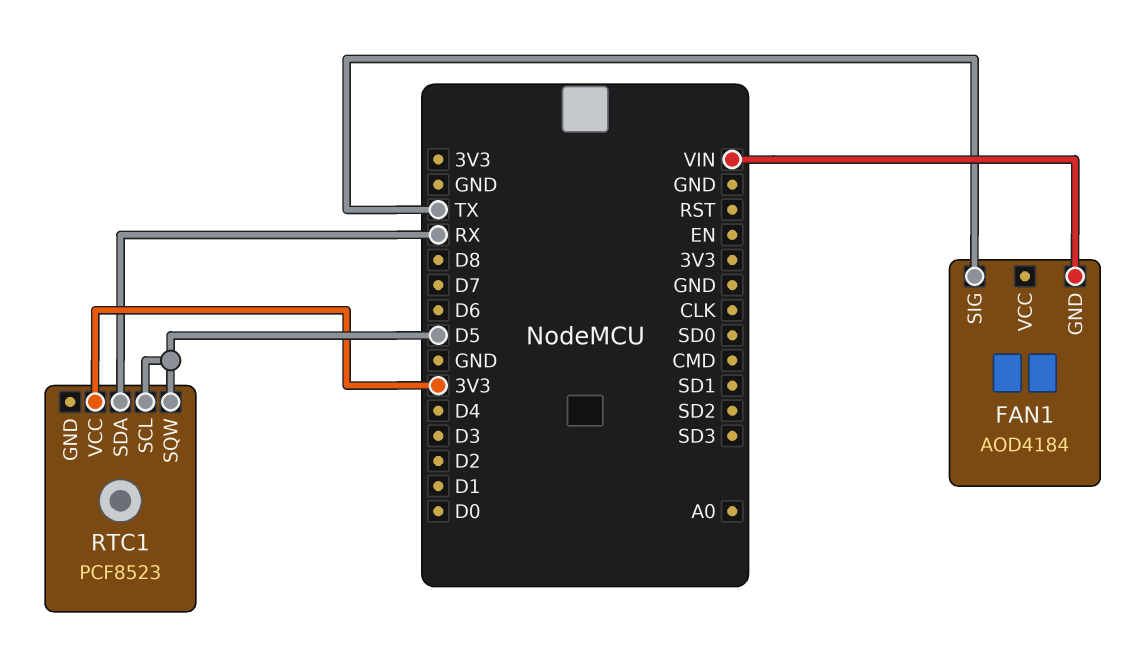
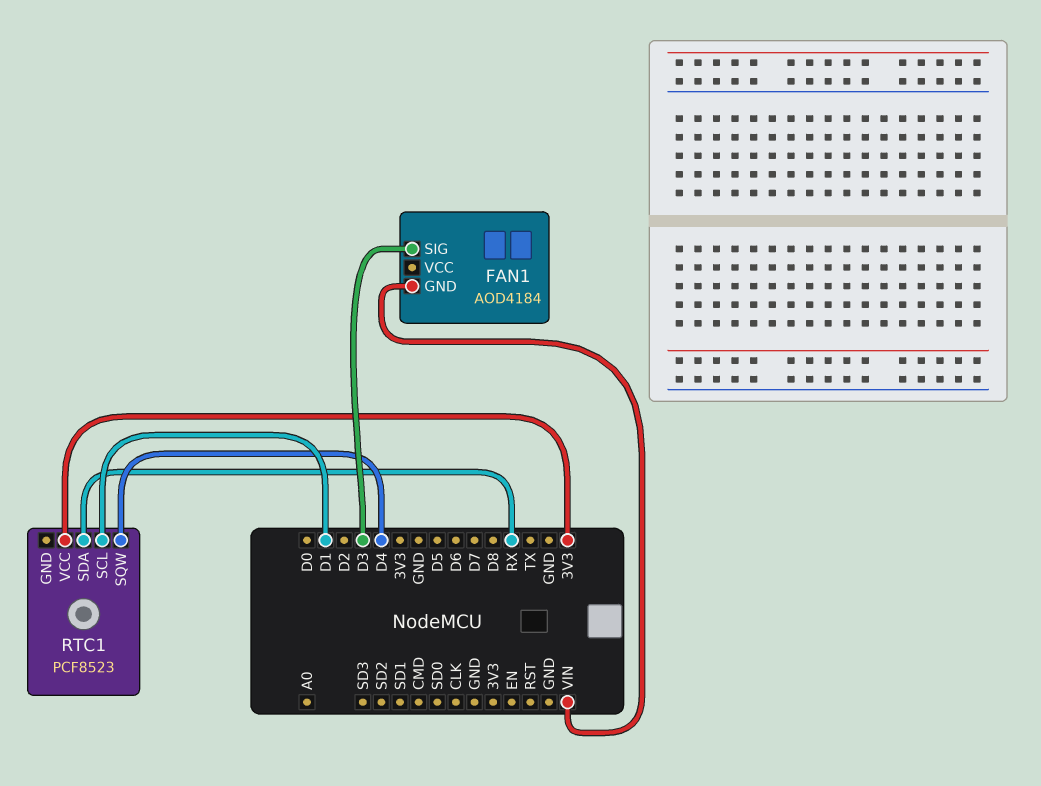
FAN1 pin SIG: TX -> D3
RTC1 pin SCL: D5 -> D1
RTC1 pin SQW: D5 -> D4

